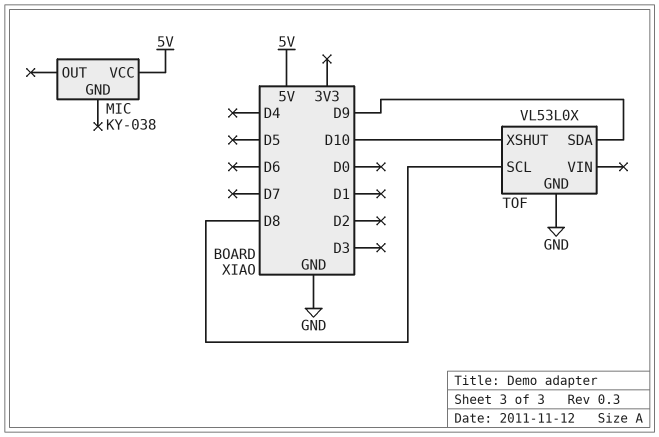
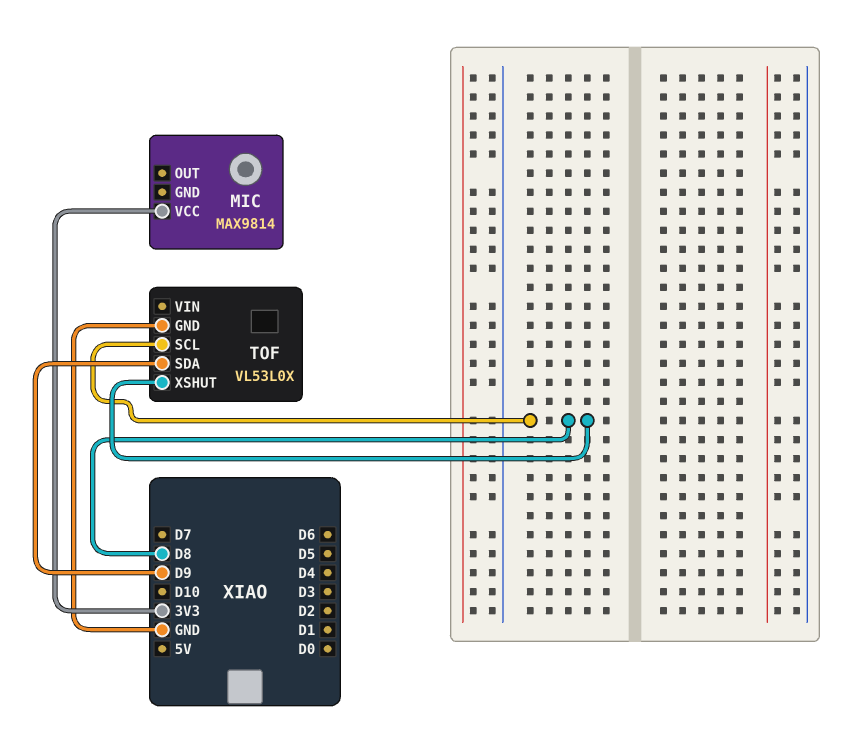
MIC: KY-038 -> MAX9814
MIC pin VCC: 5V -> 3V3
TOF pin XSHUT: D10 -> D8

